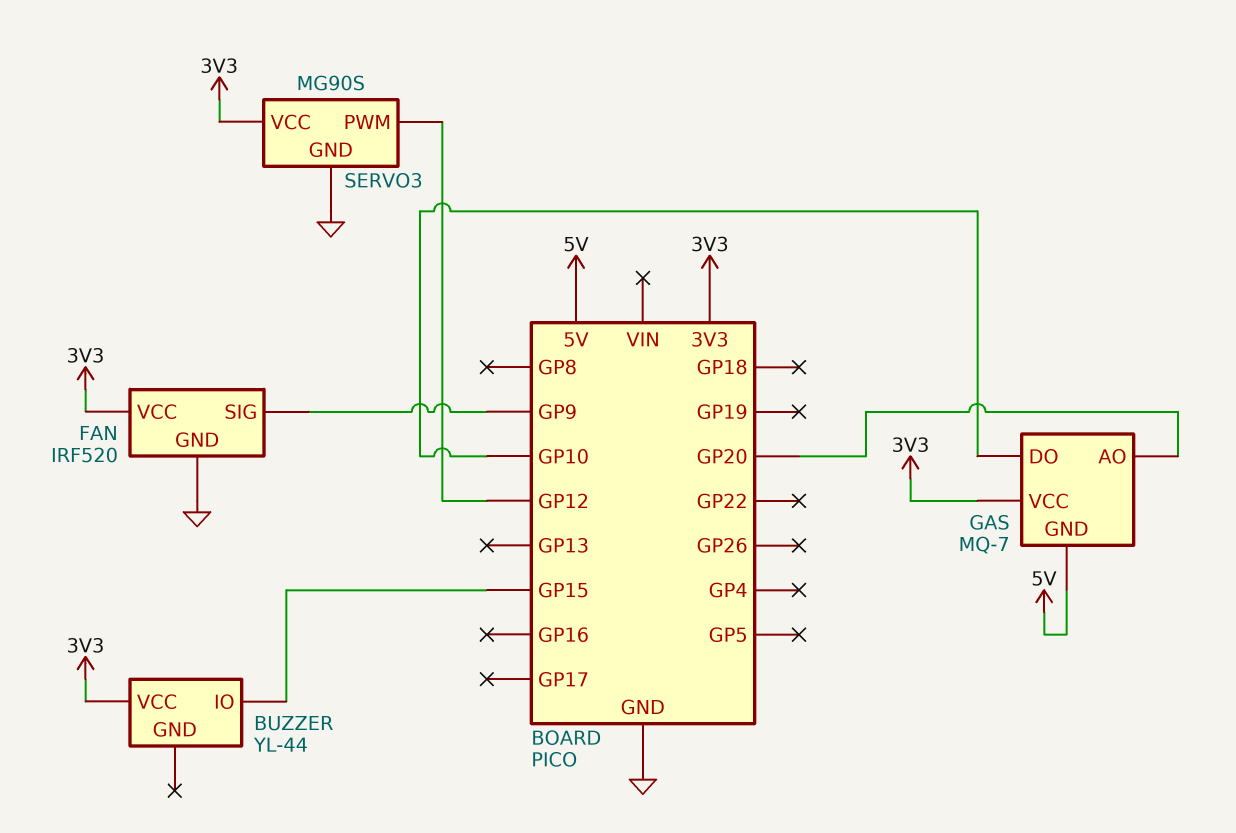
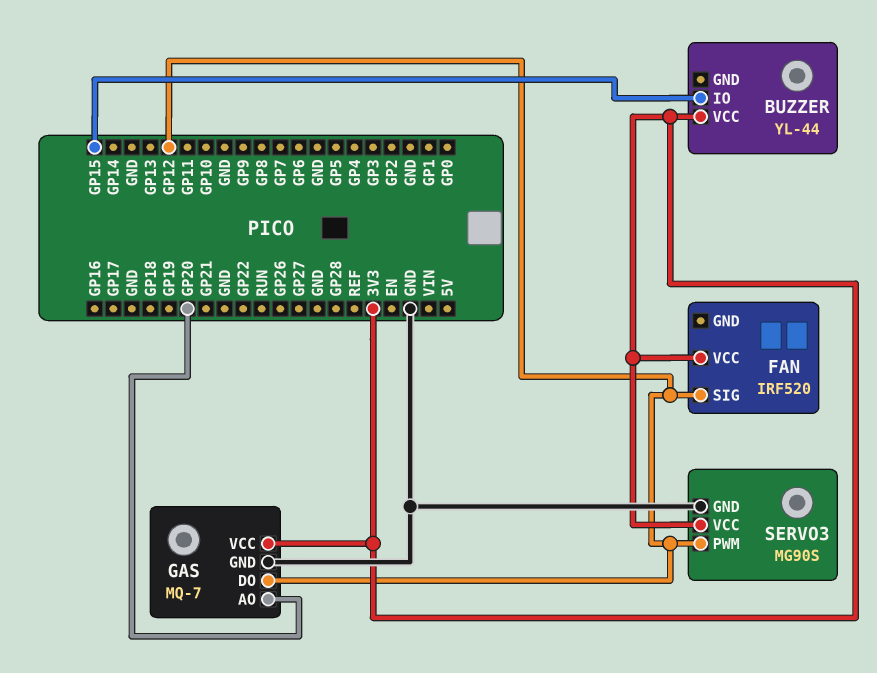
FAN pin GND: GND -> none
FAN pin SIG: GP9 -> GP12
GAS pin DO: GP10 -> GP12
GAS pin GND: 5V -> GND

